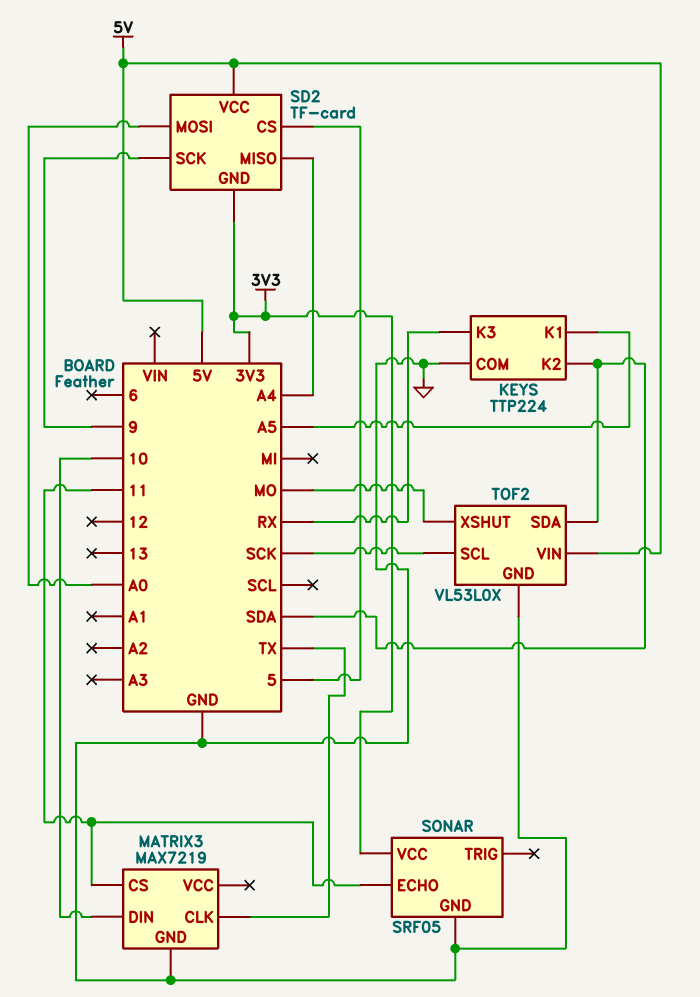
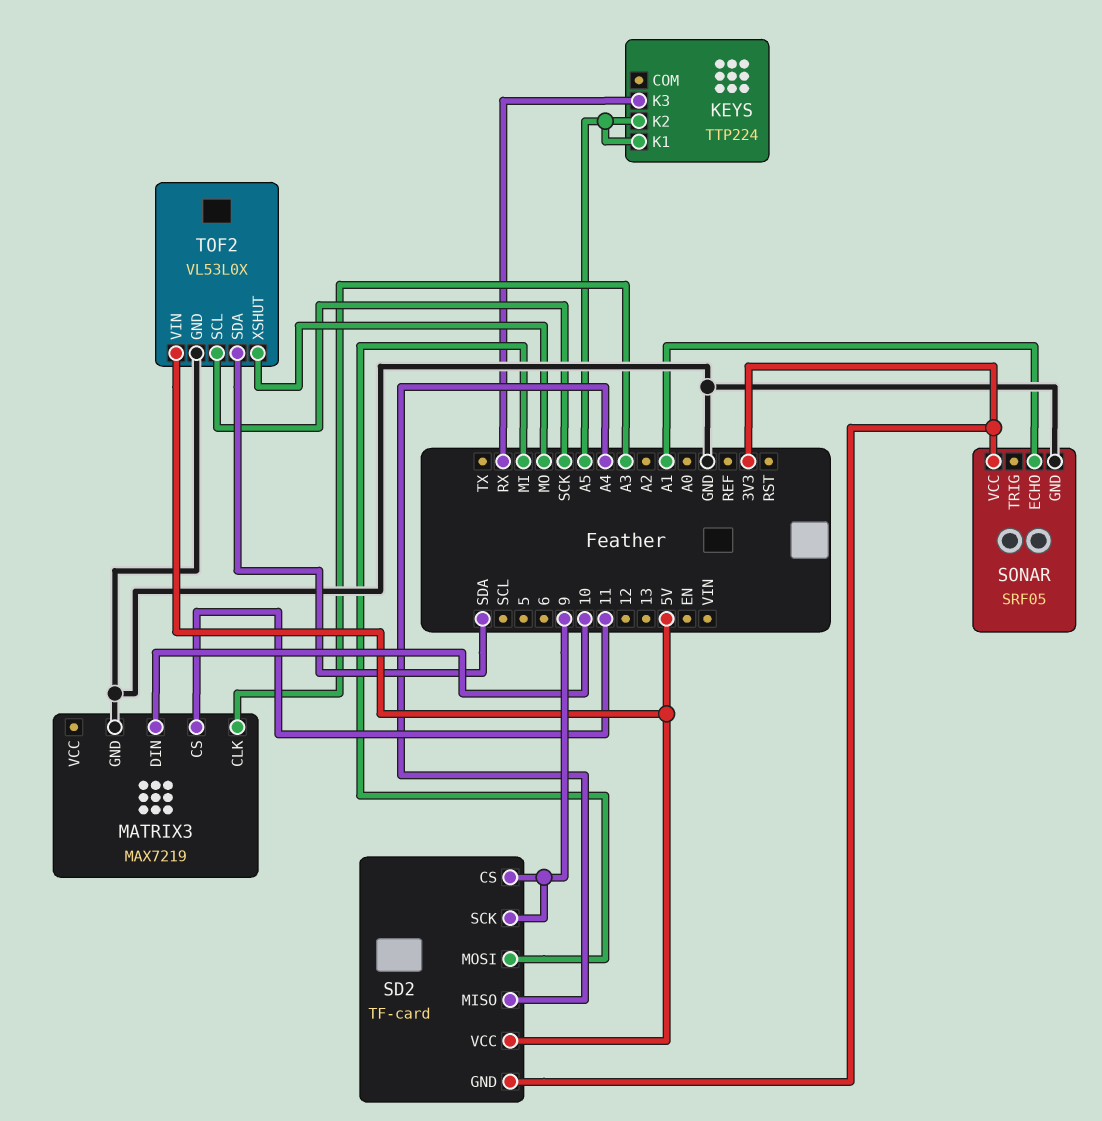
KEYS pin COM: GND -> none
KEYS pin K2: SDA -> A5
MATRIX3 pin CLK: TX -> A3
SD2 pin CS: 5 -> 9
SD2 pin MOSI: A0 -> MI
SONAR pin ECHO: 11 -> A1

